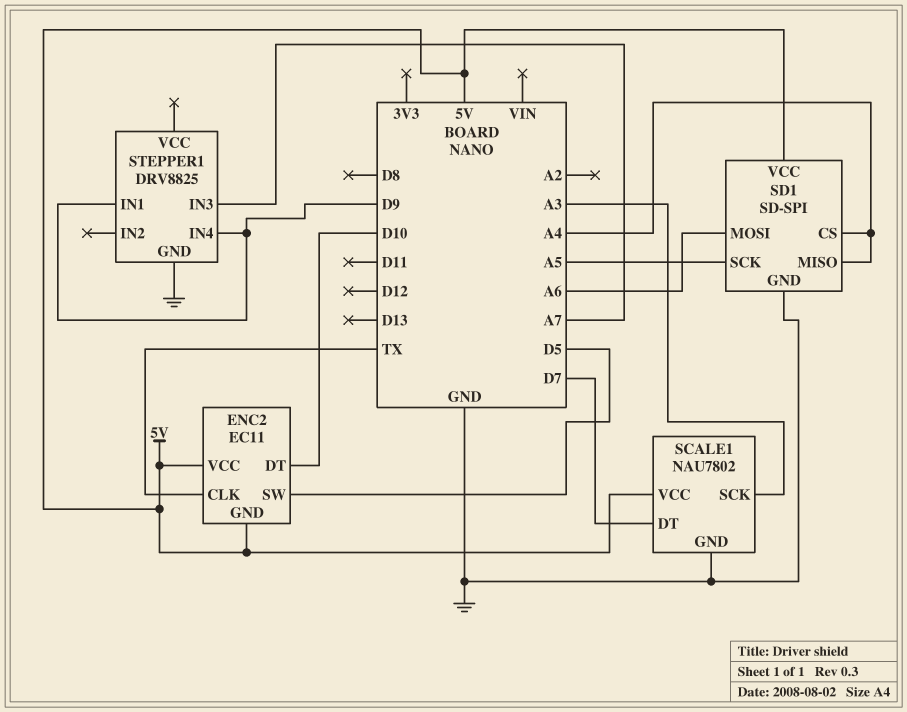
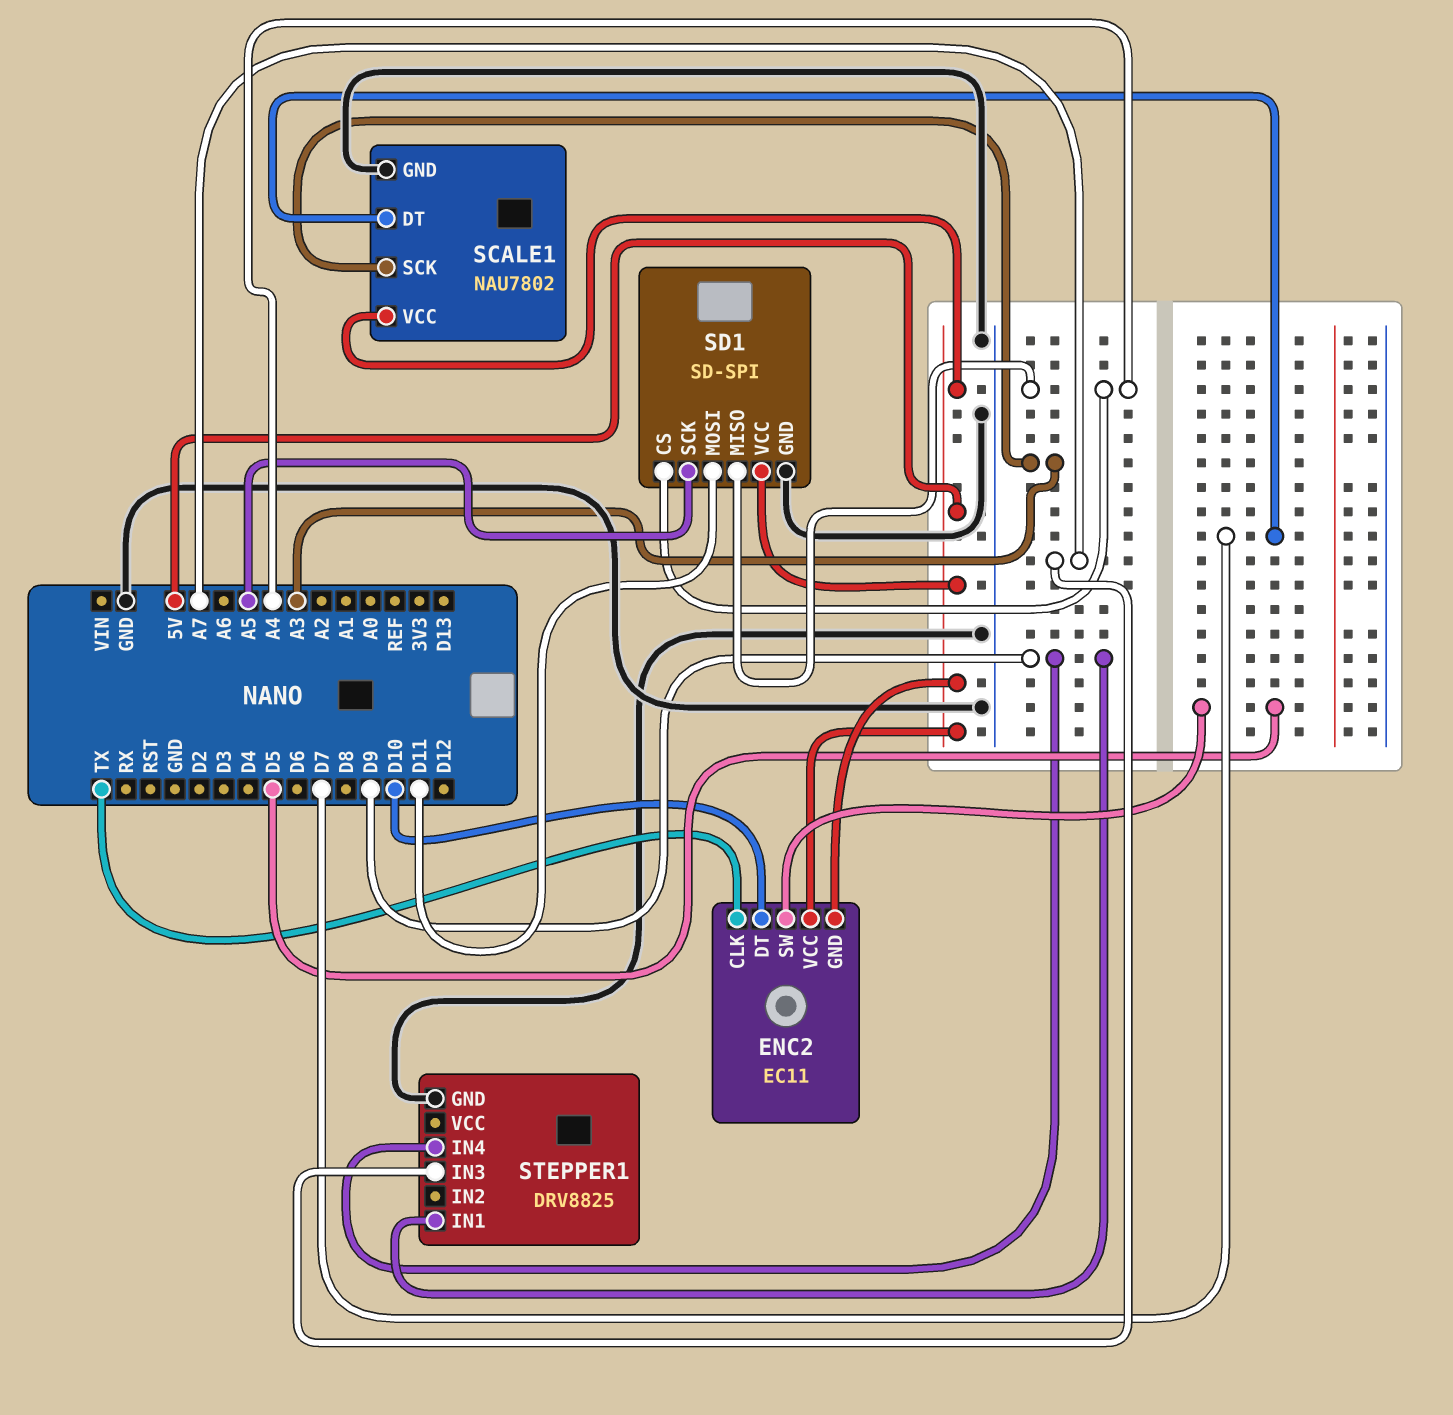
SD1 pin MOSI: A6 -> D11

